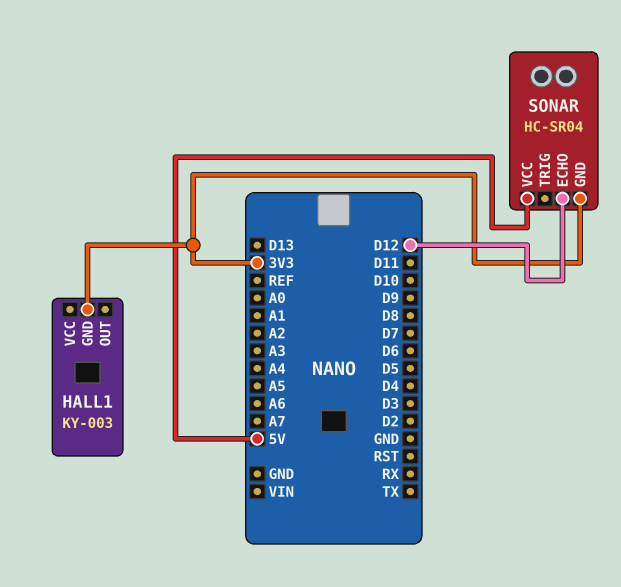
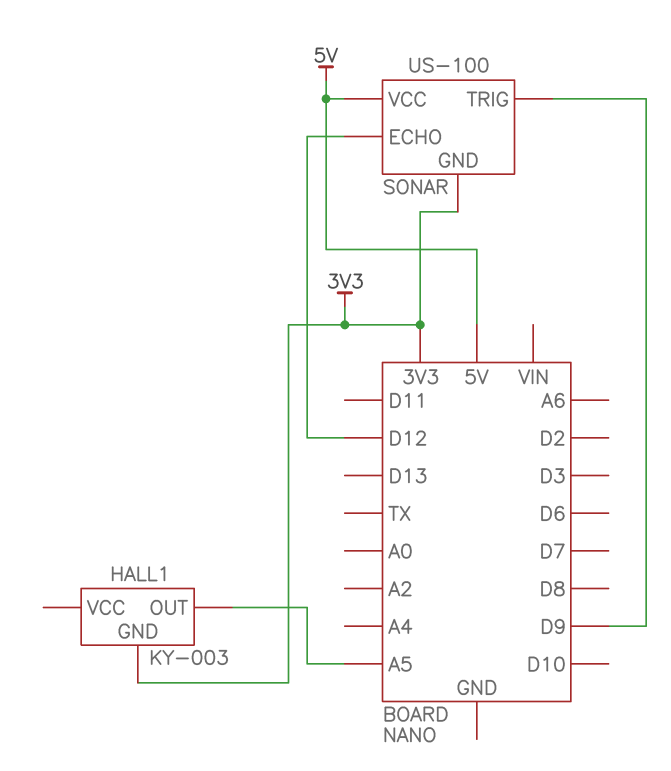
HALL1 pin OUT: none -> A5
SONAR: HC-SR04 -> US-100
SONAR pin TRIG: none -> D9

